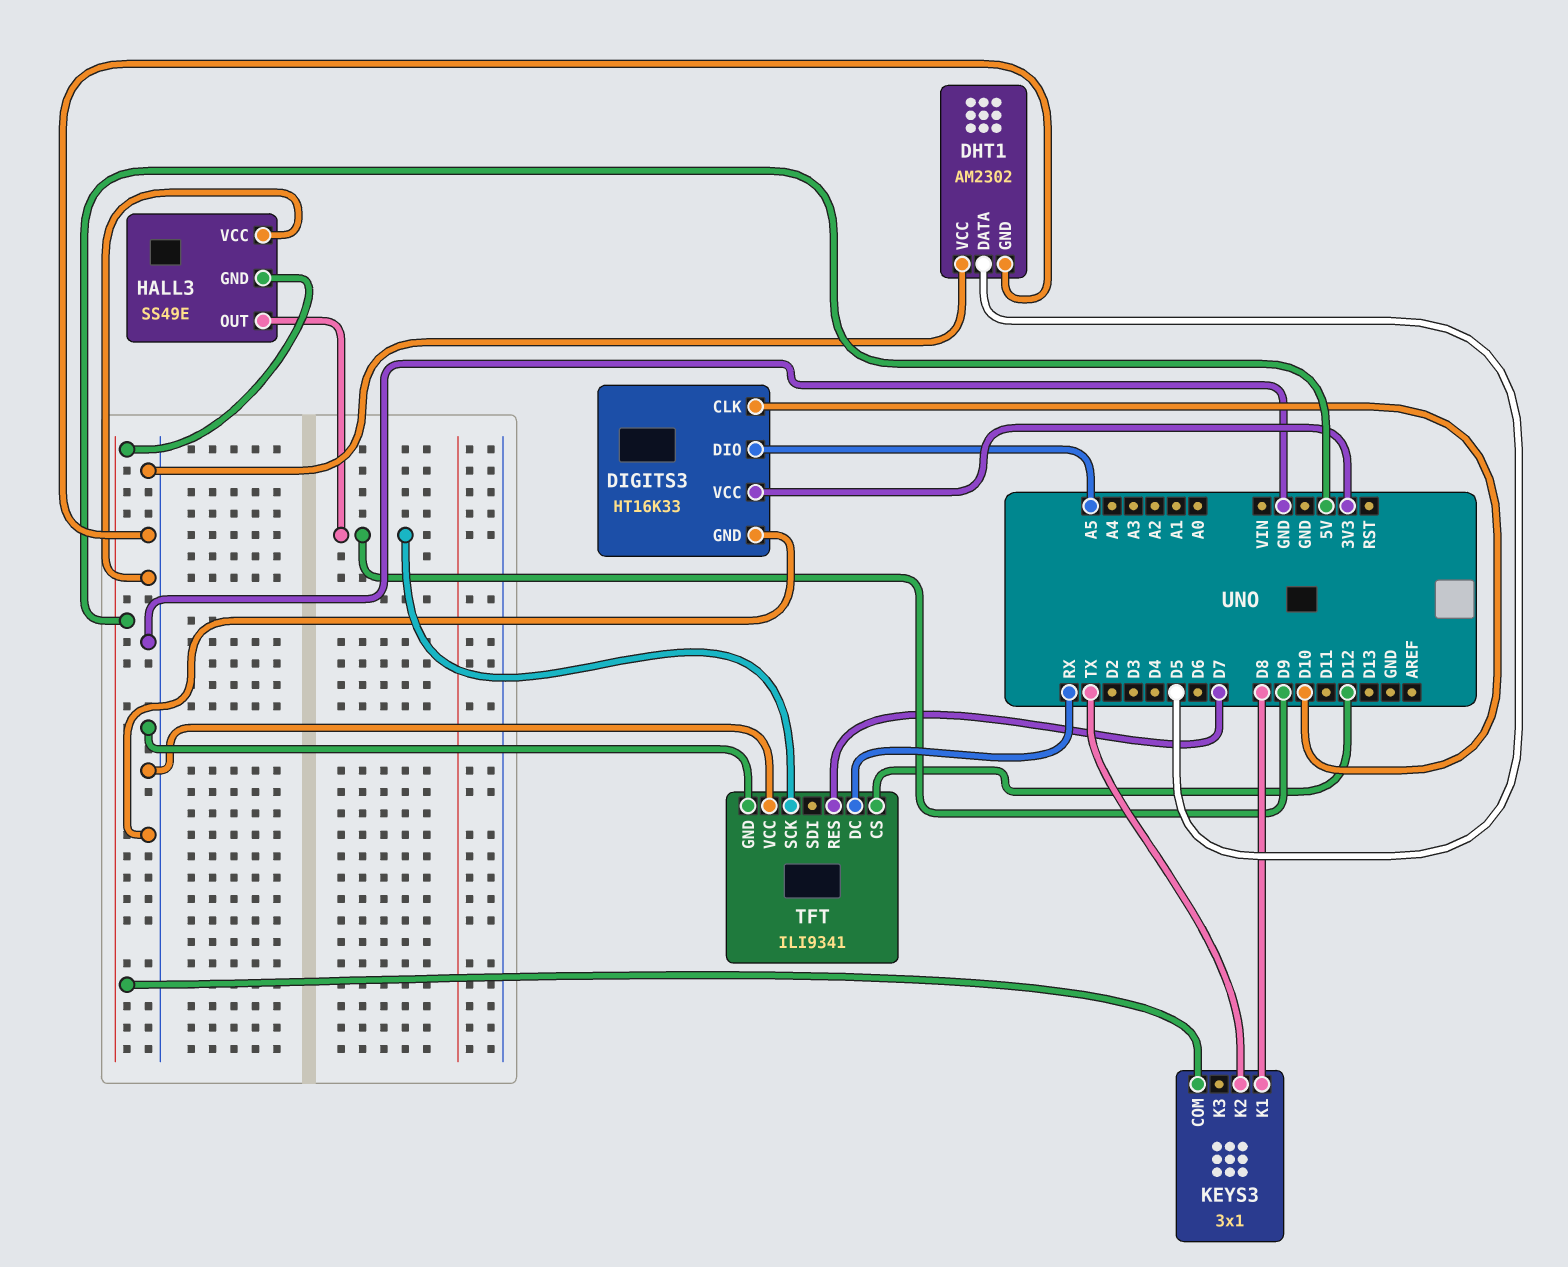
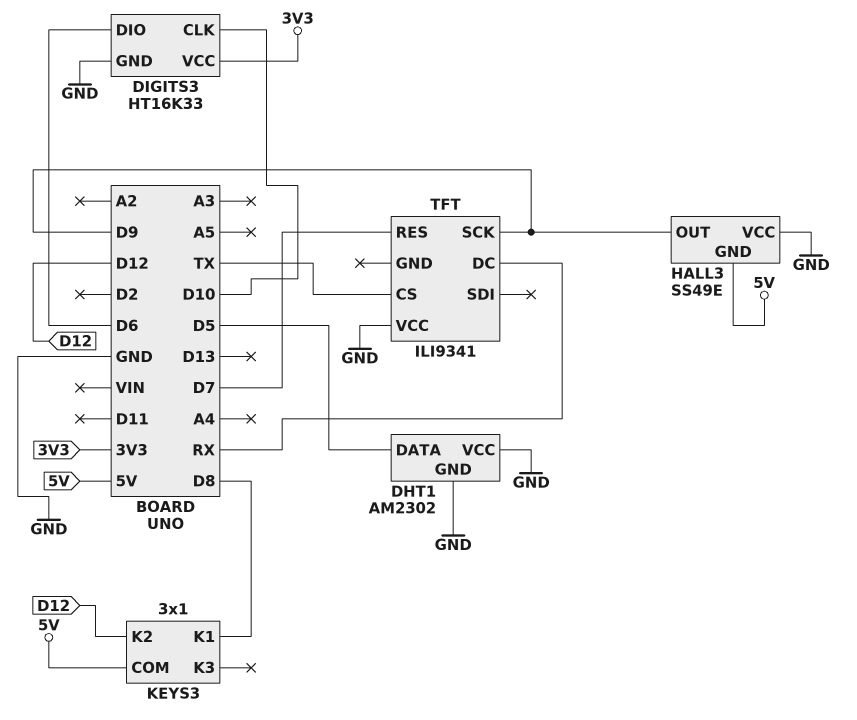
DIGITS3 pin DIO: A5 -> D6
KEYS3 pin K2: TX -> D12
TFT pin CS: D12 -> TX
TFT pin GND: GND -> none

